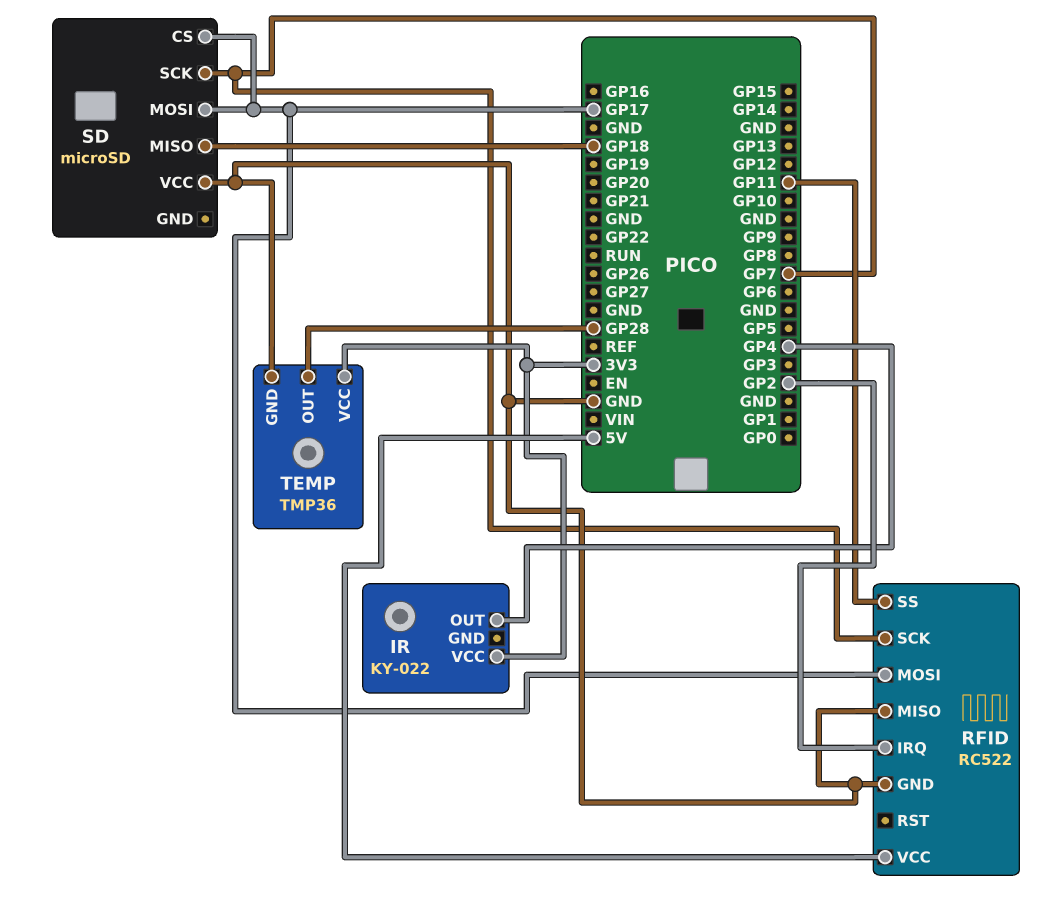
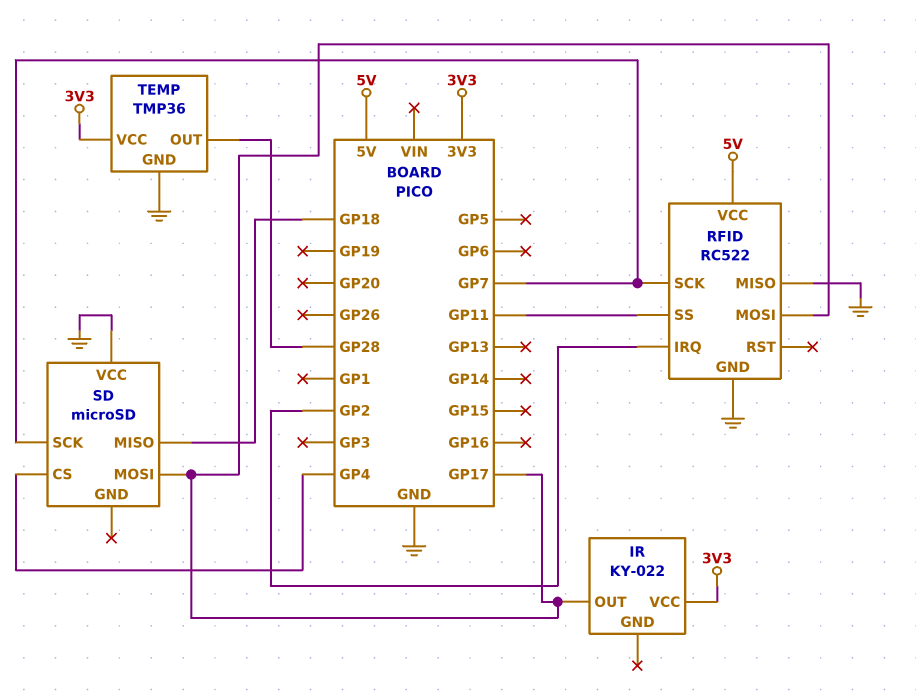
IR pin OUT: GP4 -> GP17
SD pin CS: GP17 -> GP4

